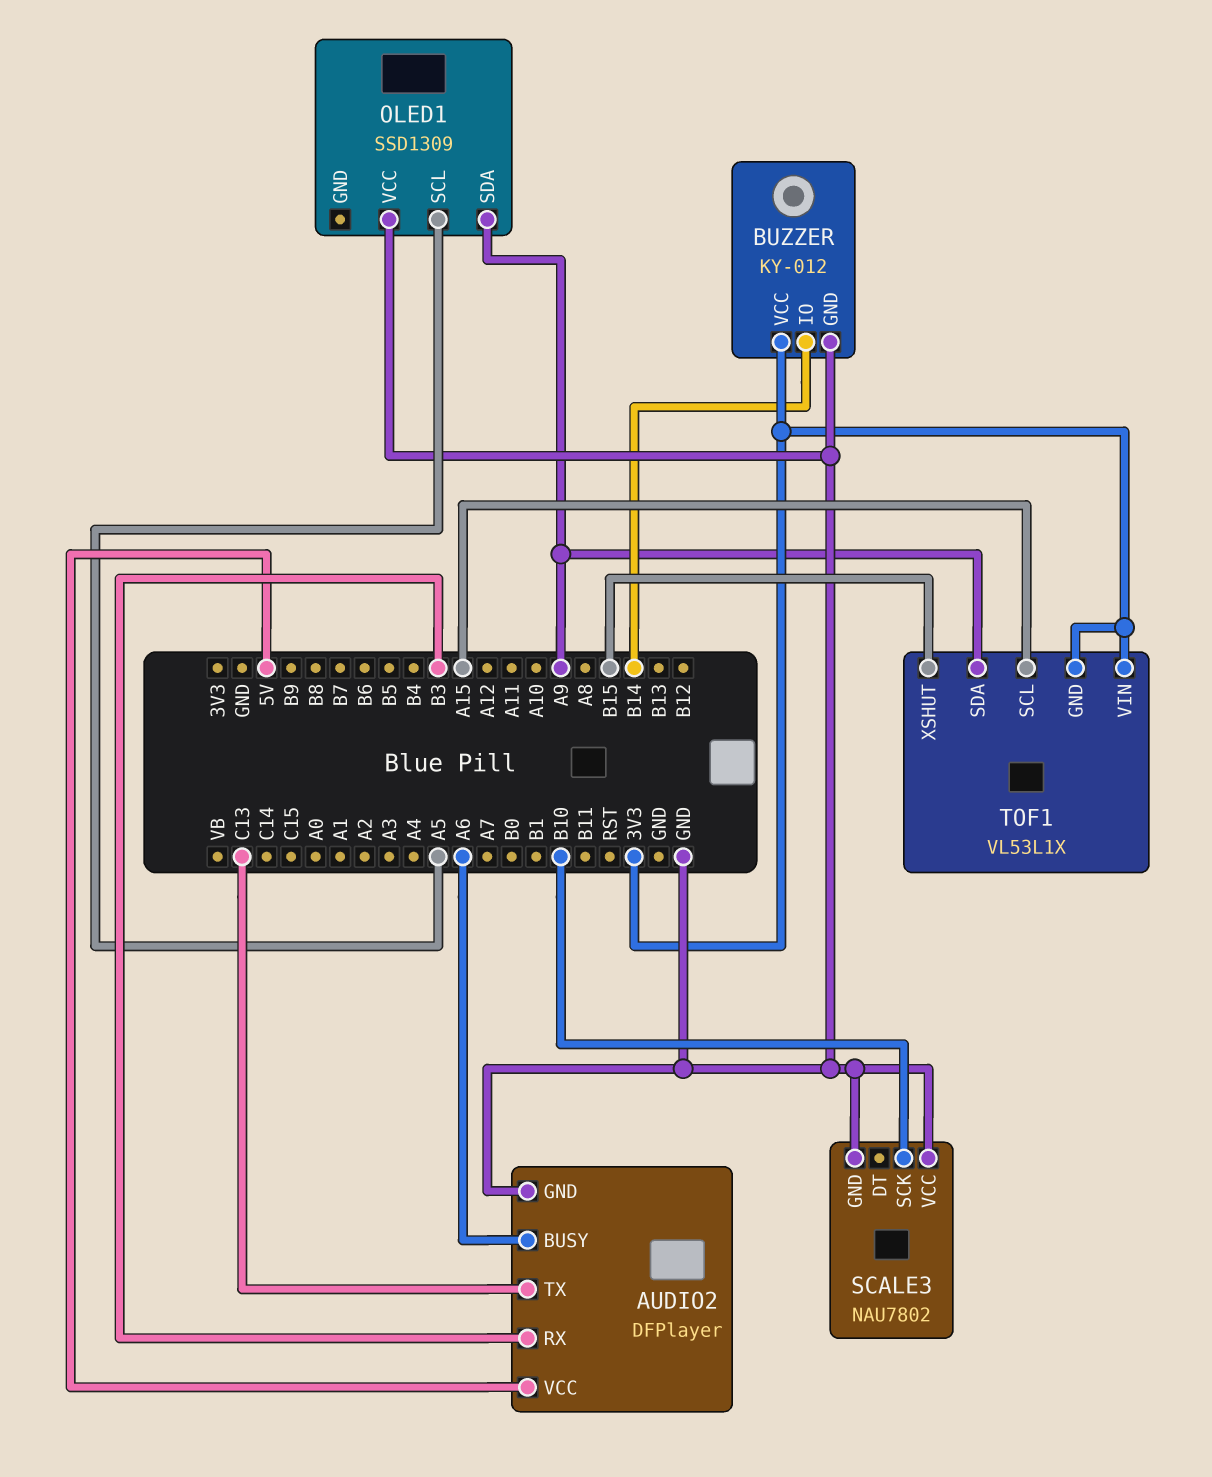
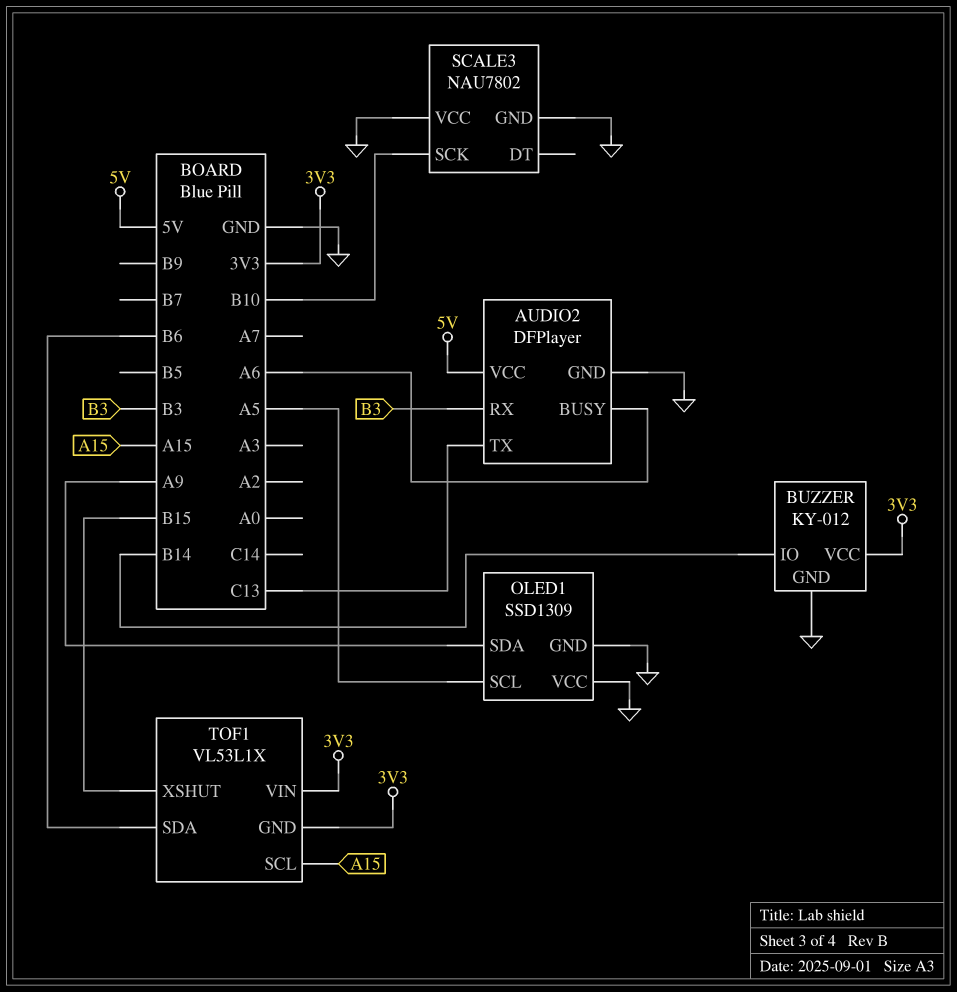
OLED1 pin GND: none -> GND
TOF1 pin SDA: A9 -> B6

